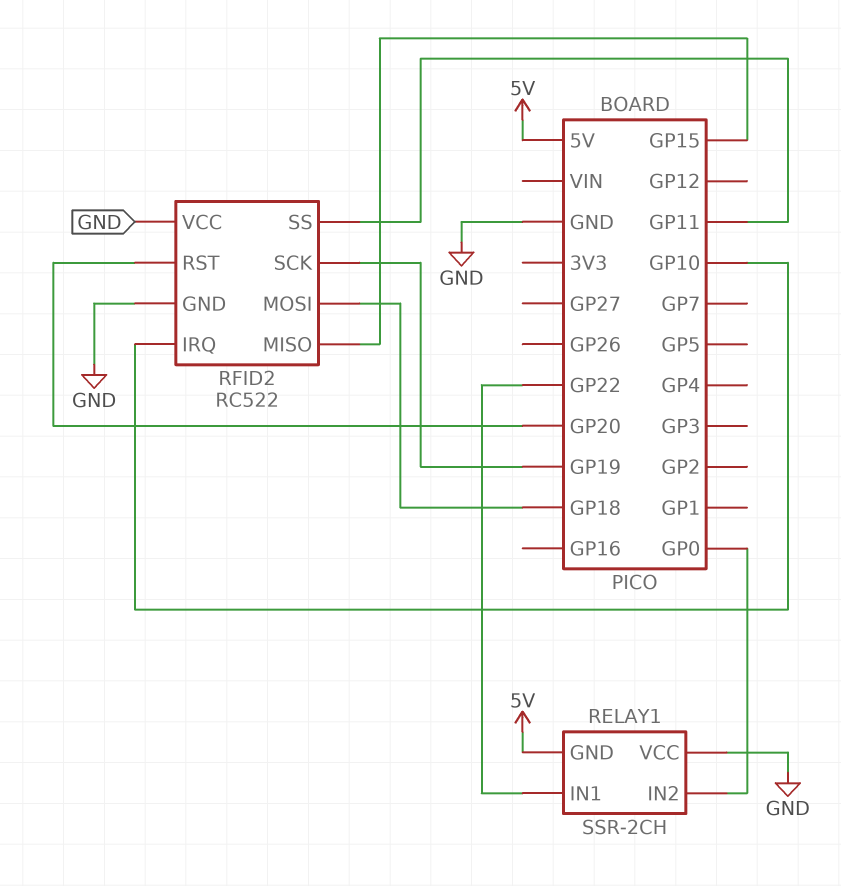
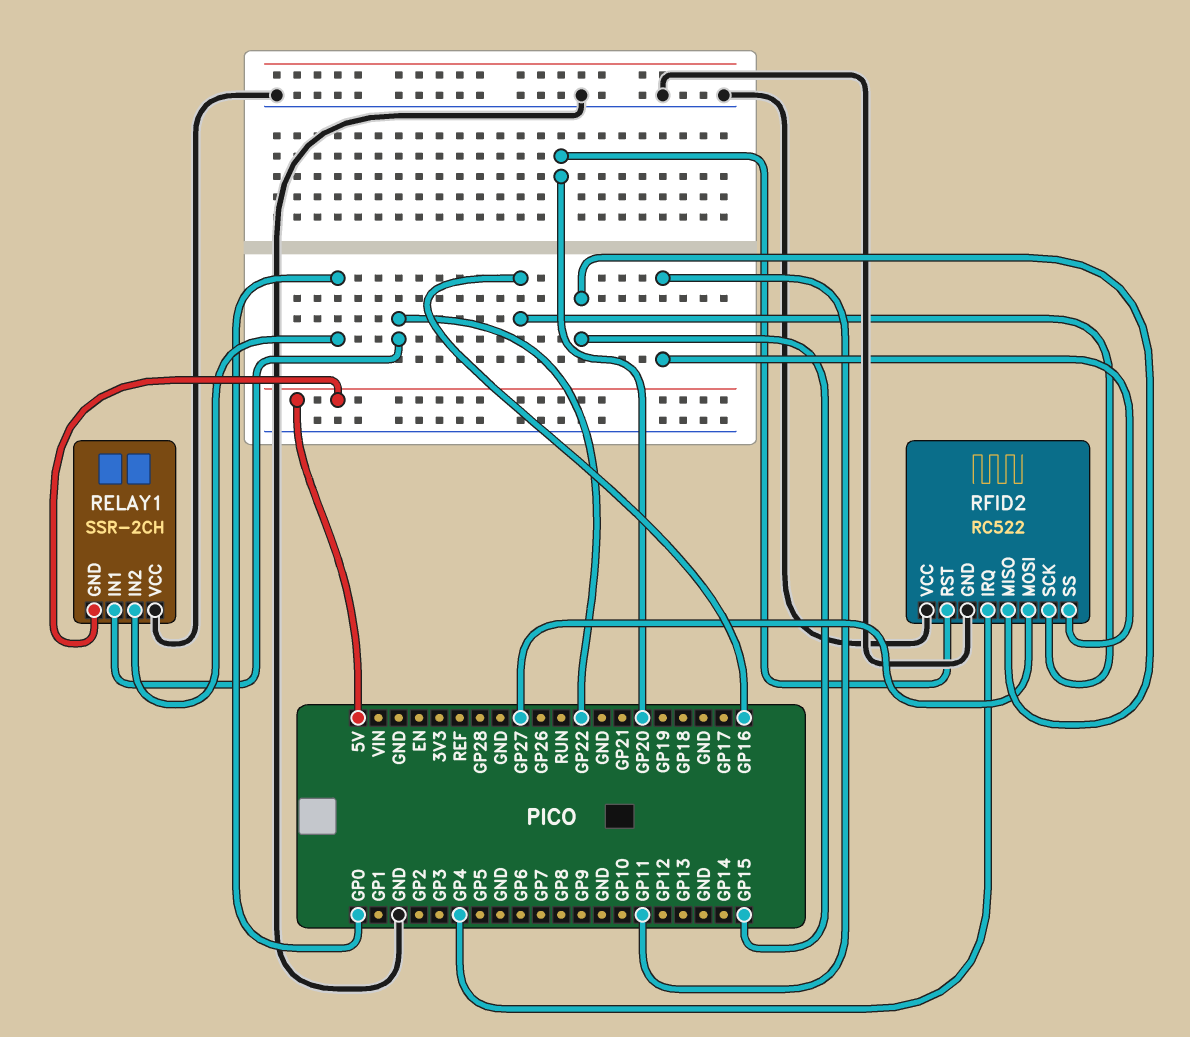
RFID2 pin IRQ: GP10 -> GP4
RFID2 pin MOSI: GP18 -> GP27
RFID2 pin SCK: GP19 -> GP16

